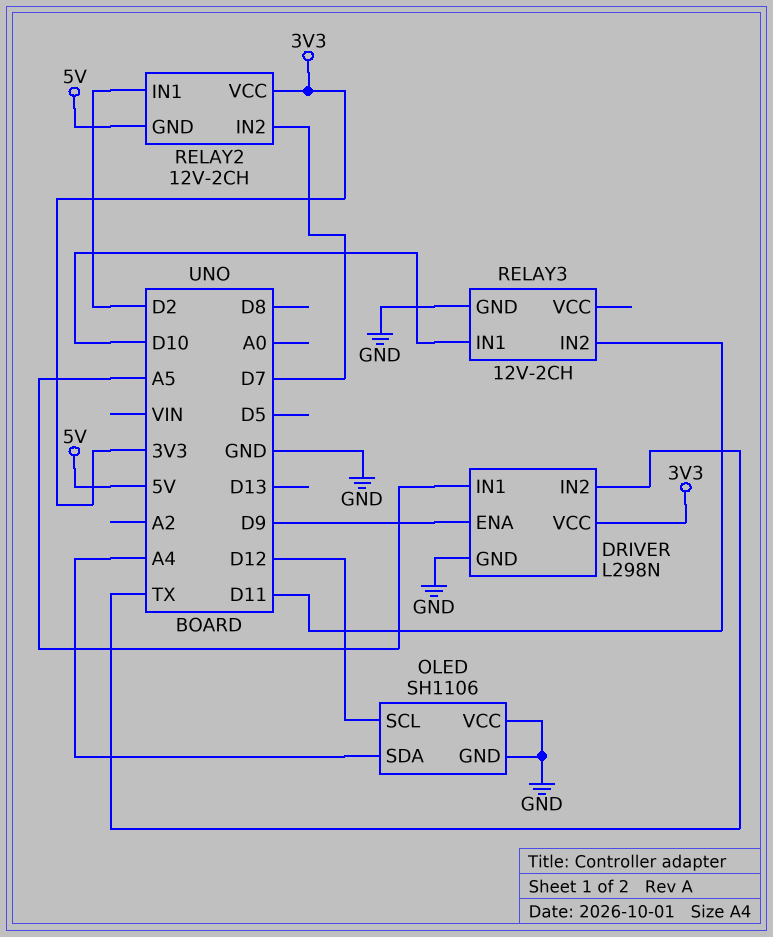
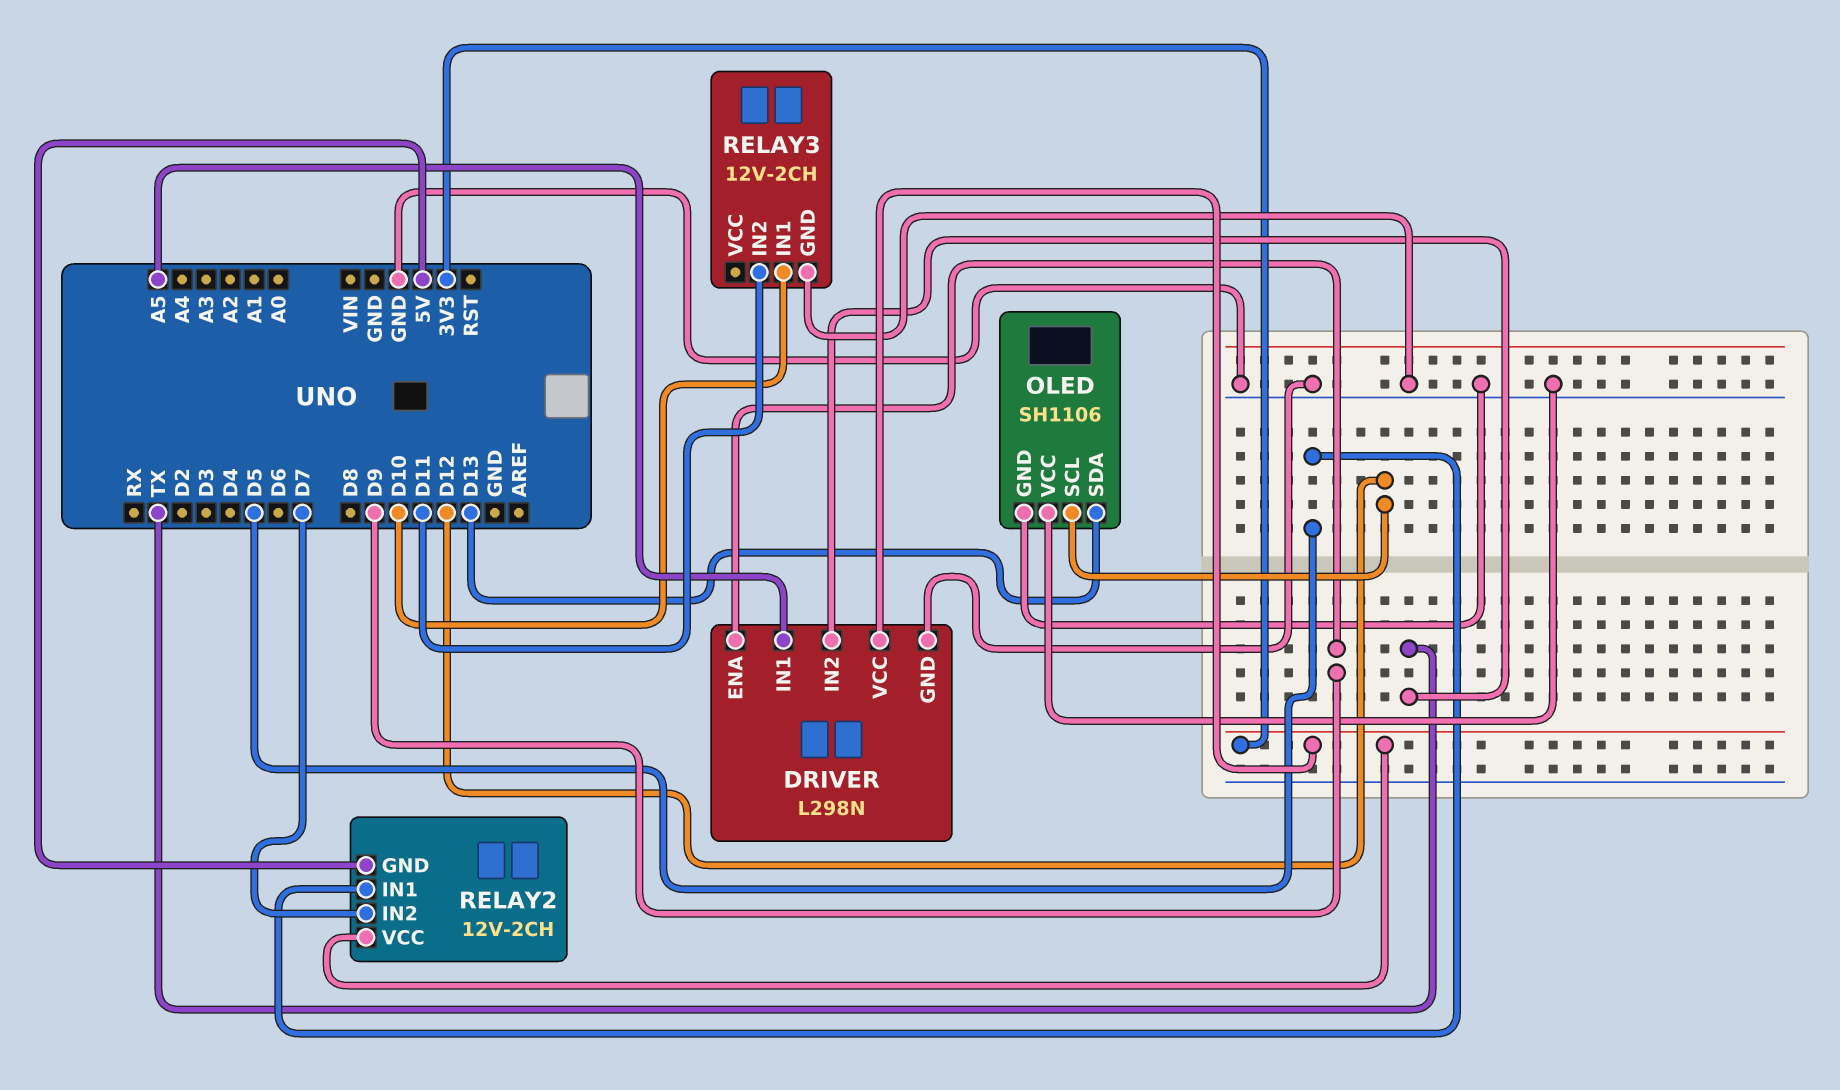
OLED pin SDA: A4 -> D13
RELAY2 pin IN1: D2 -> D5

